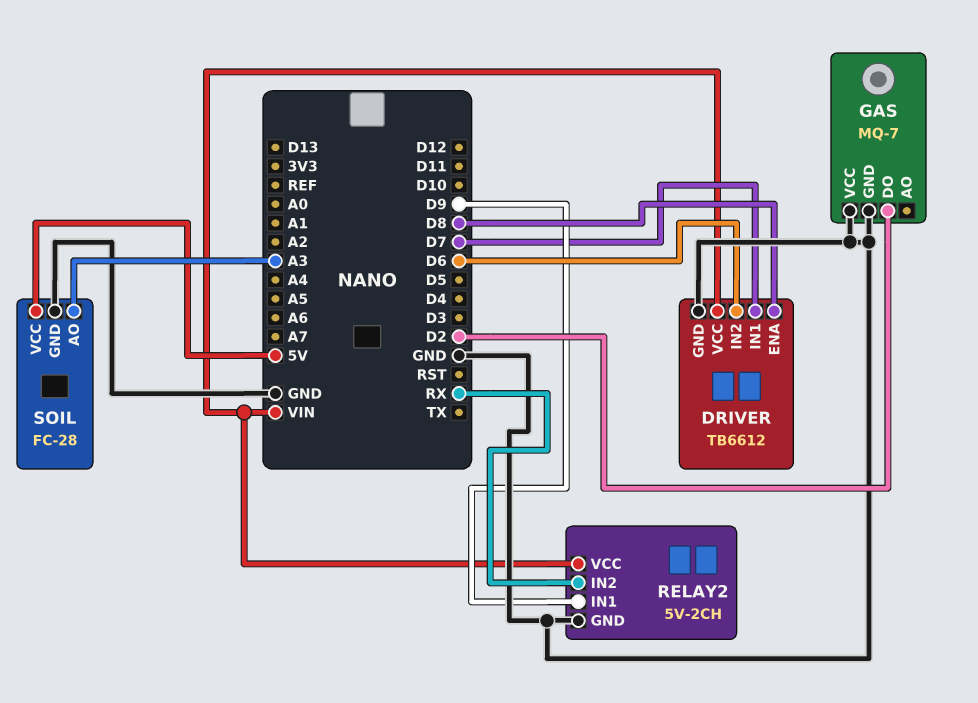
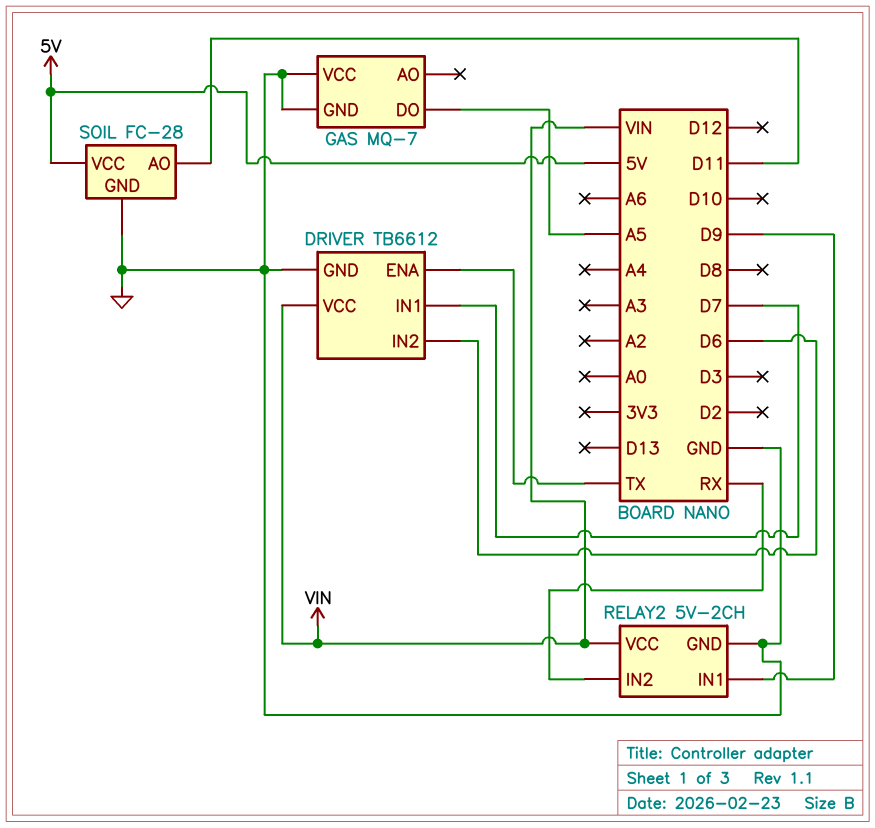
DRIVER pin ENA: D8 -> TX
GAS pin DO: D2 -> A5
SOIL pin AO: A3 -> D11

